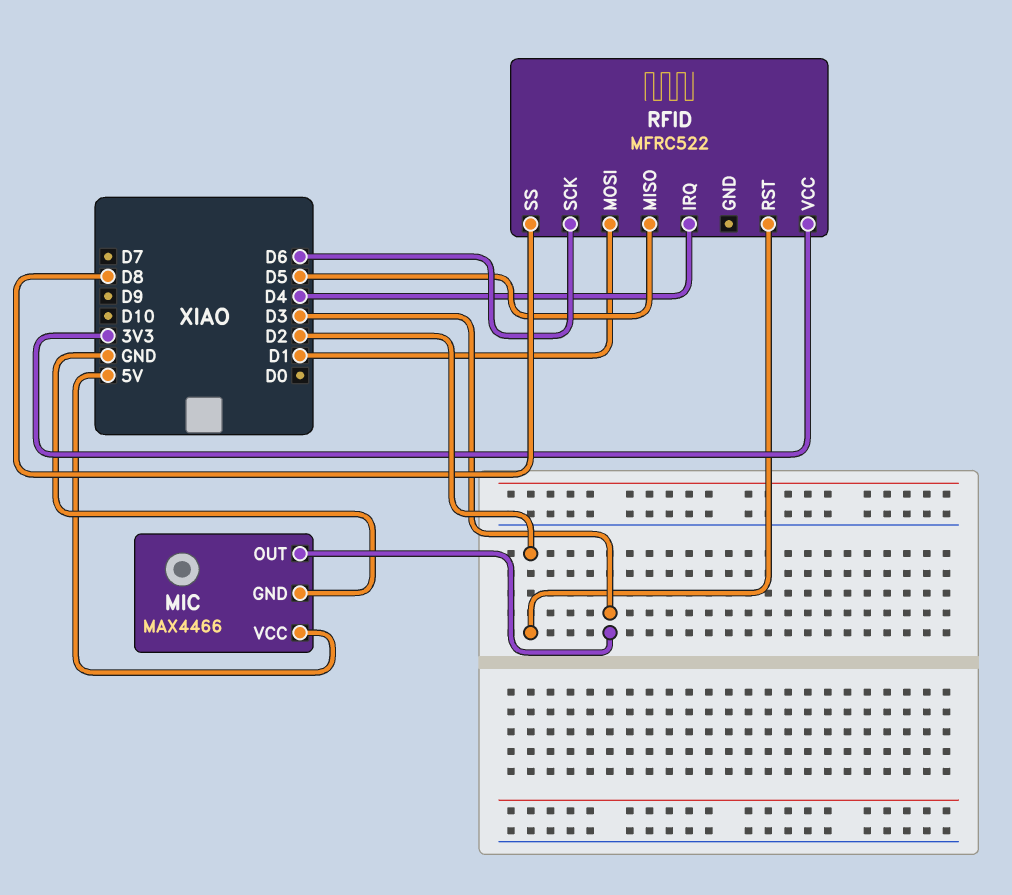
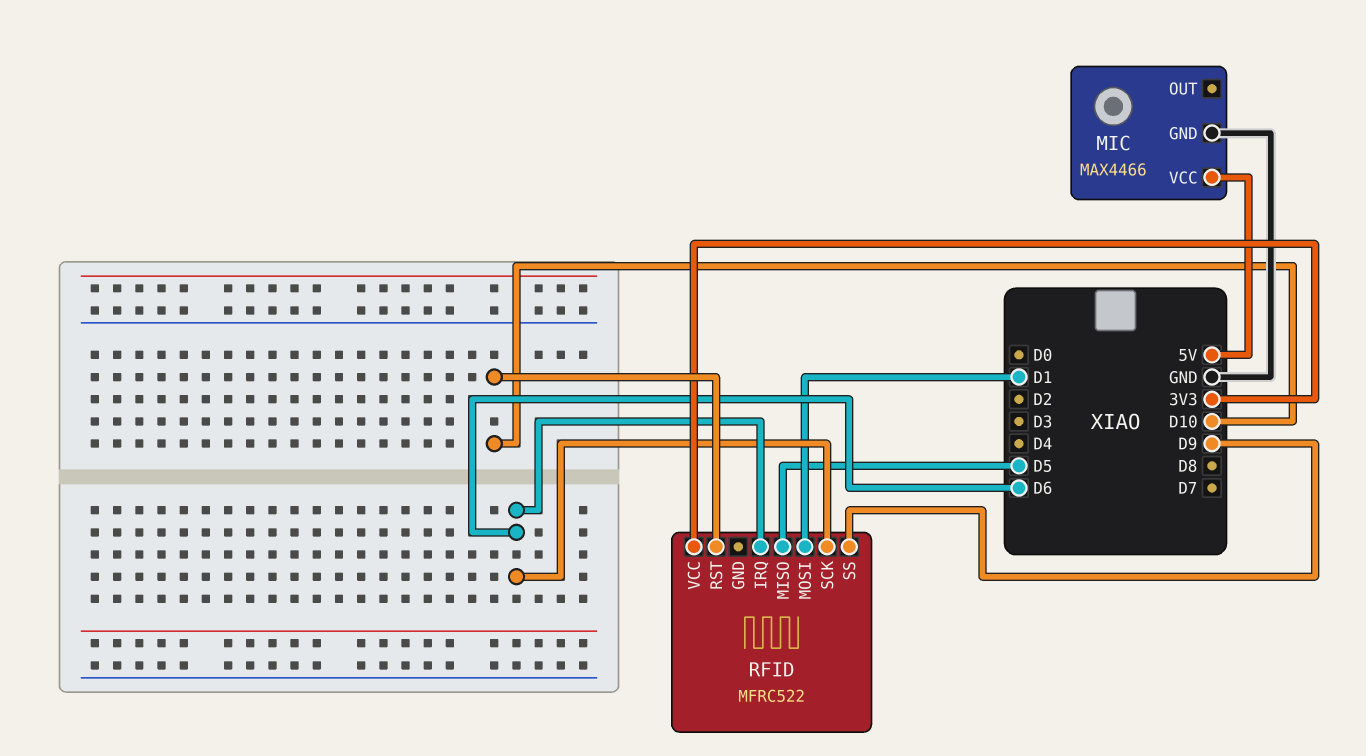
MIC pin OUT: D3 -> none
RFID pin IRQ: D4 -> D6
RFID pin RST: D2 -> D10
RFID pin SS: D8 -> D9

